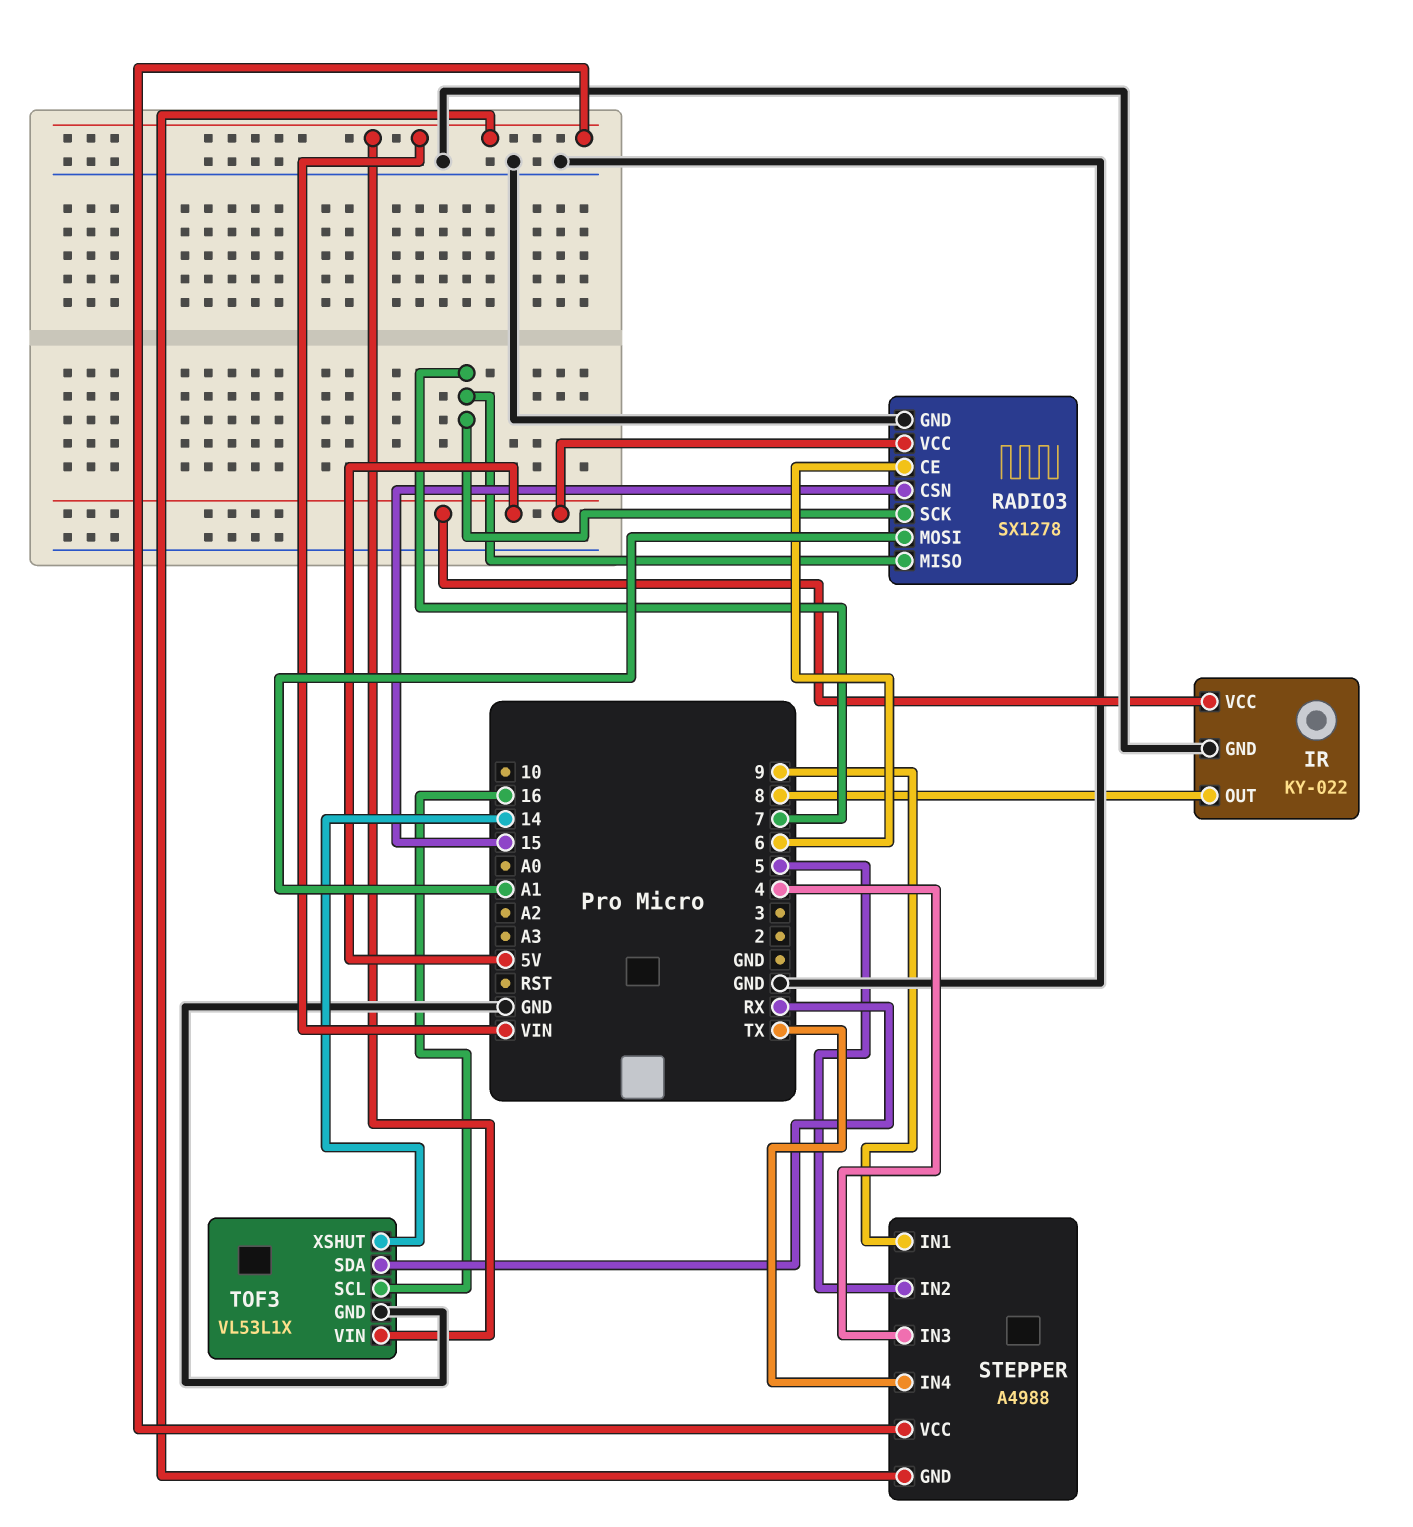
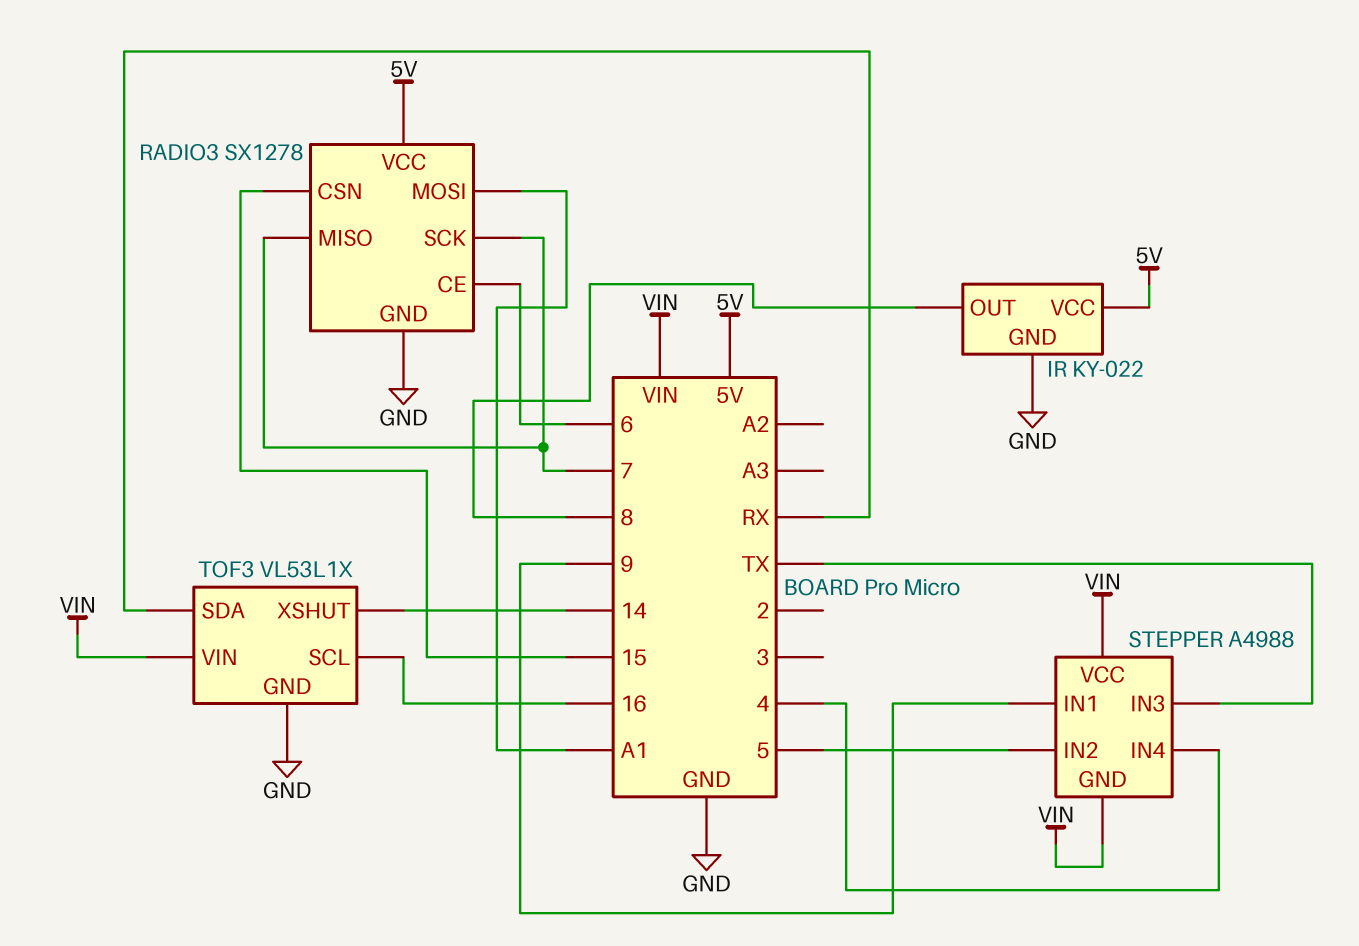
STEPPER pin IN3: 4 -> TX
STEPPER pin IN4: TX -> 4

